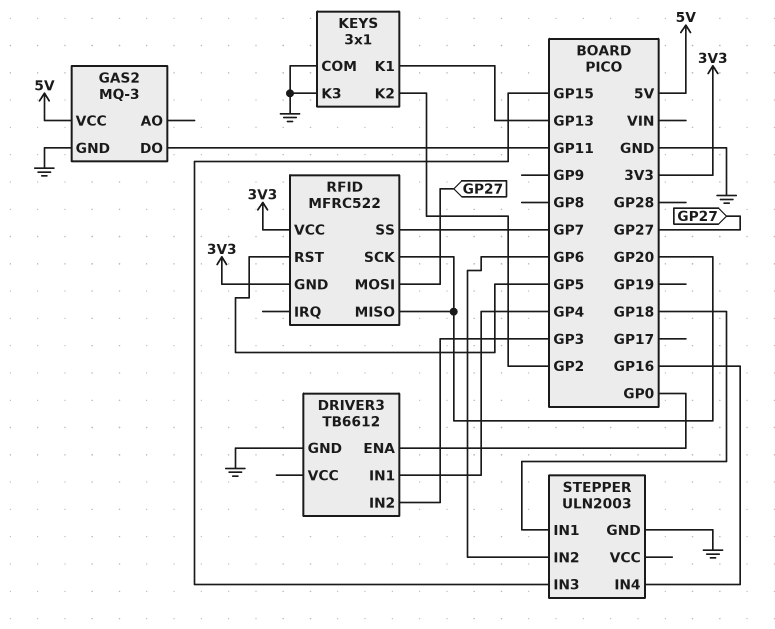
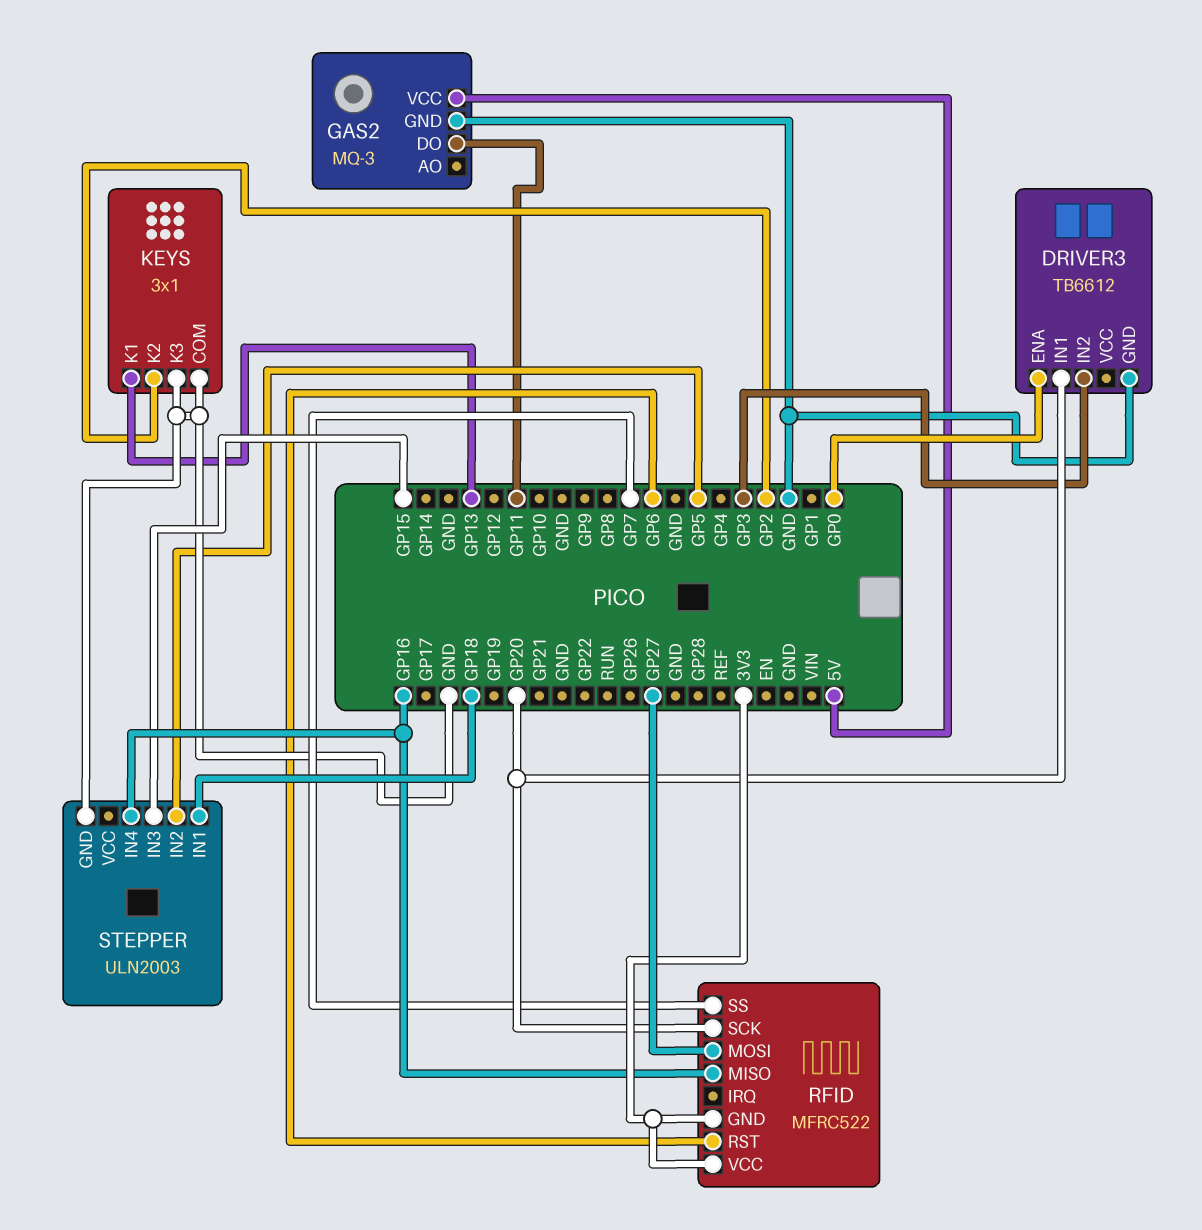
DRIVER3 pin IN1: GP4 -> GP20
RFID pin MISO: GP20 -> GP16
RFID pin RST: GP5 -> GP6
STEPPER pin IN2: GP6 -> GP5

